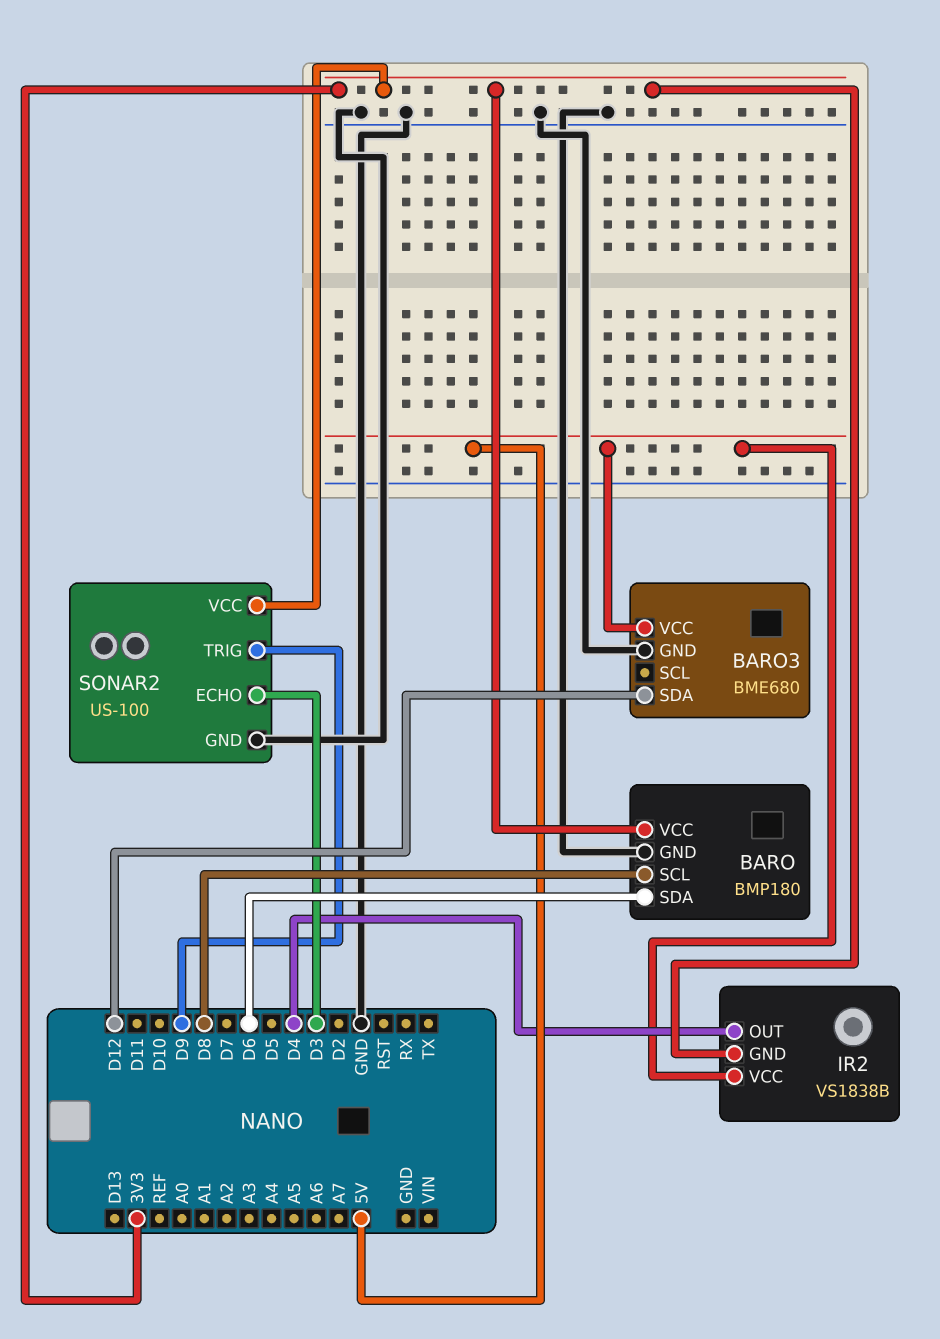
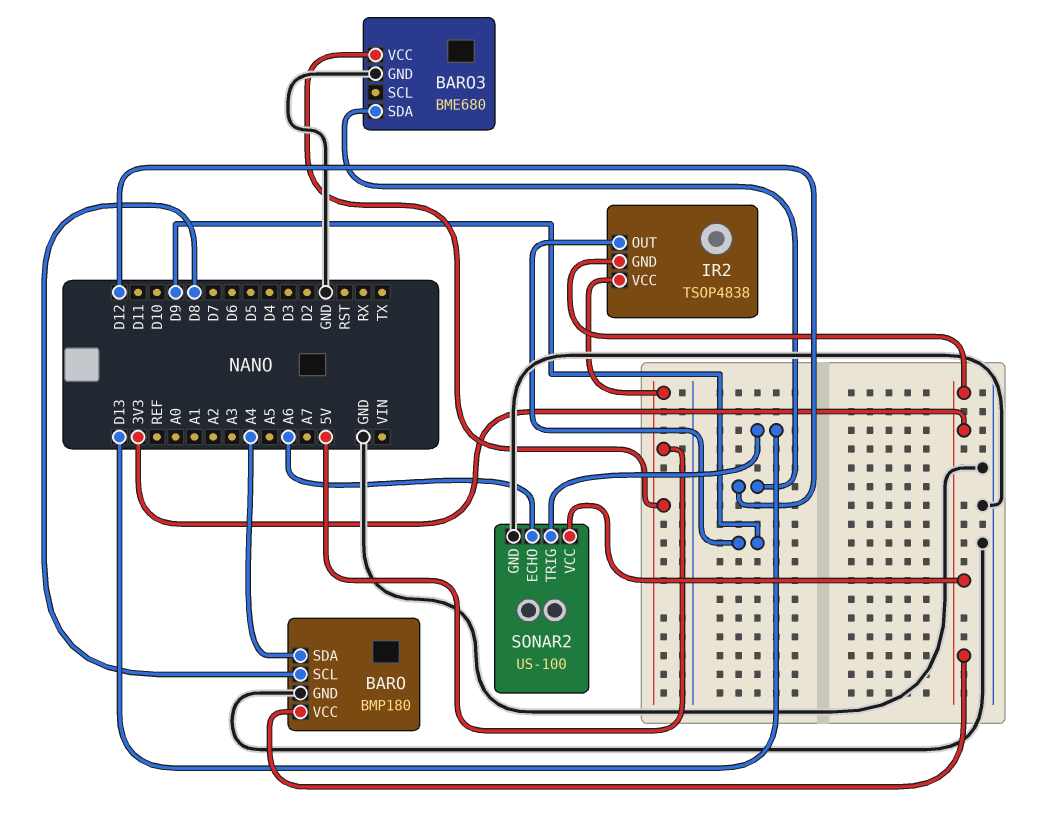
BARO pin SDA: D6 -> A4
IR2: VS1838B -> TSOP4838
IR2 pin OUT: D4 -> D9
SONAR2 pin ECHO: D3 -> A6
SONAR2 pin TRIG: D9 -> D13

